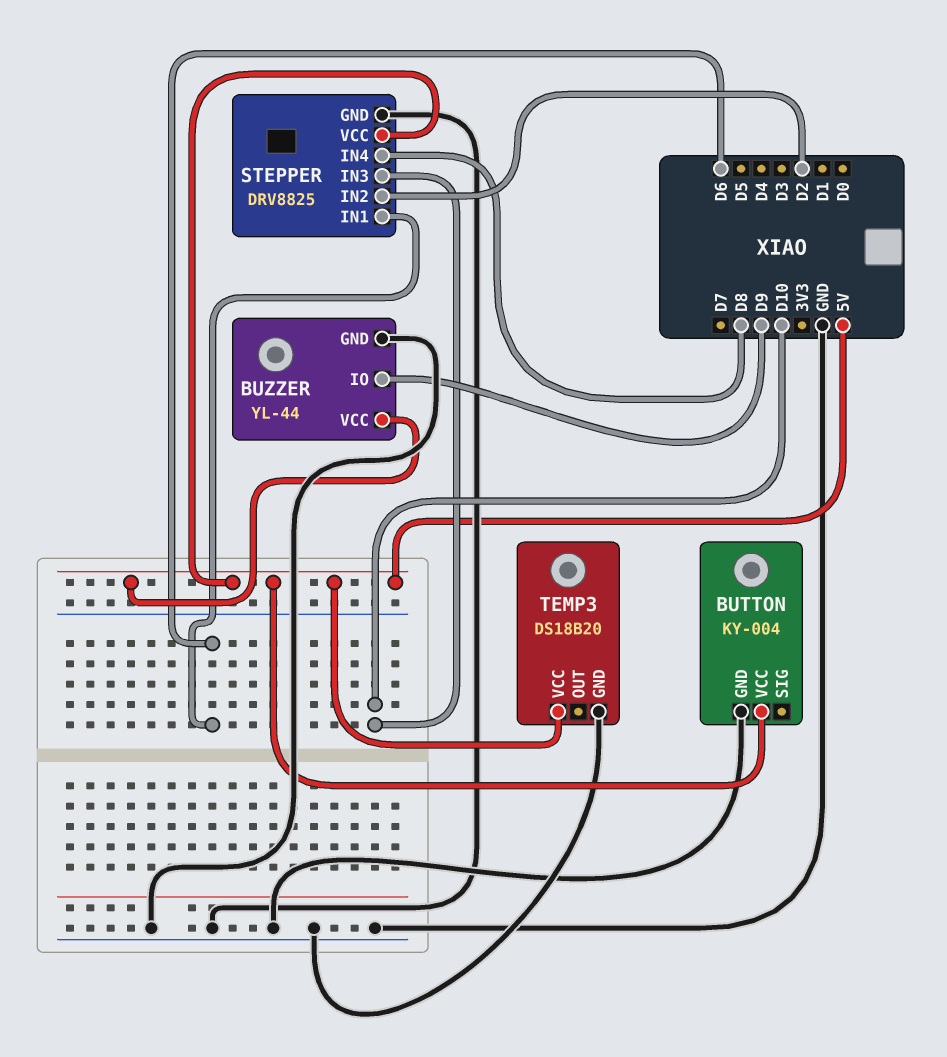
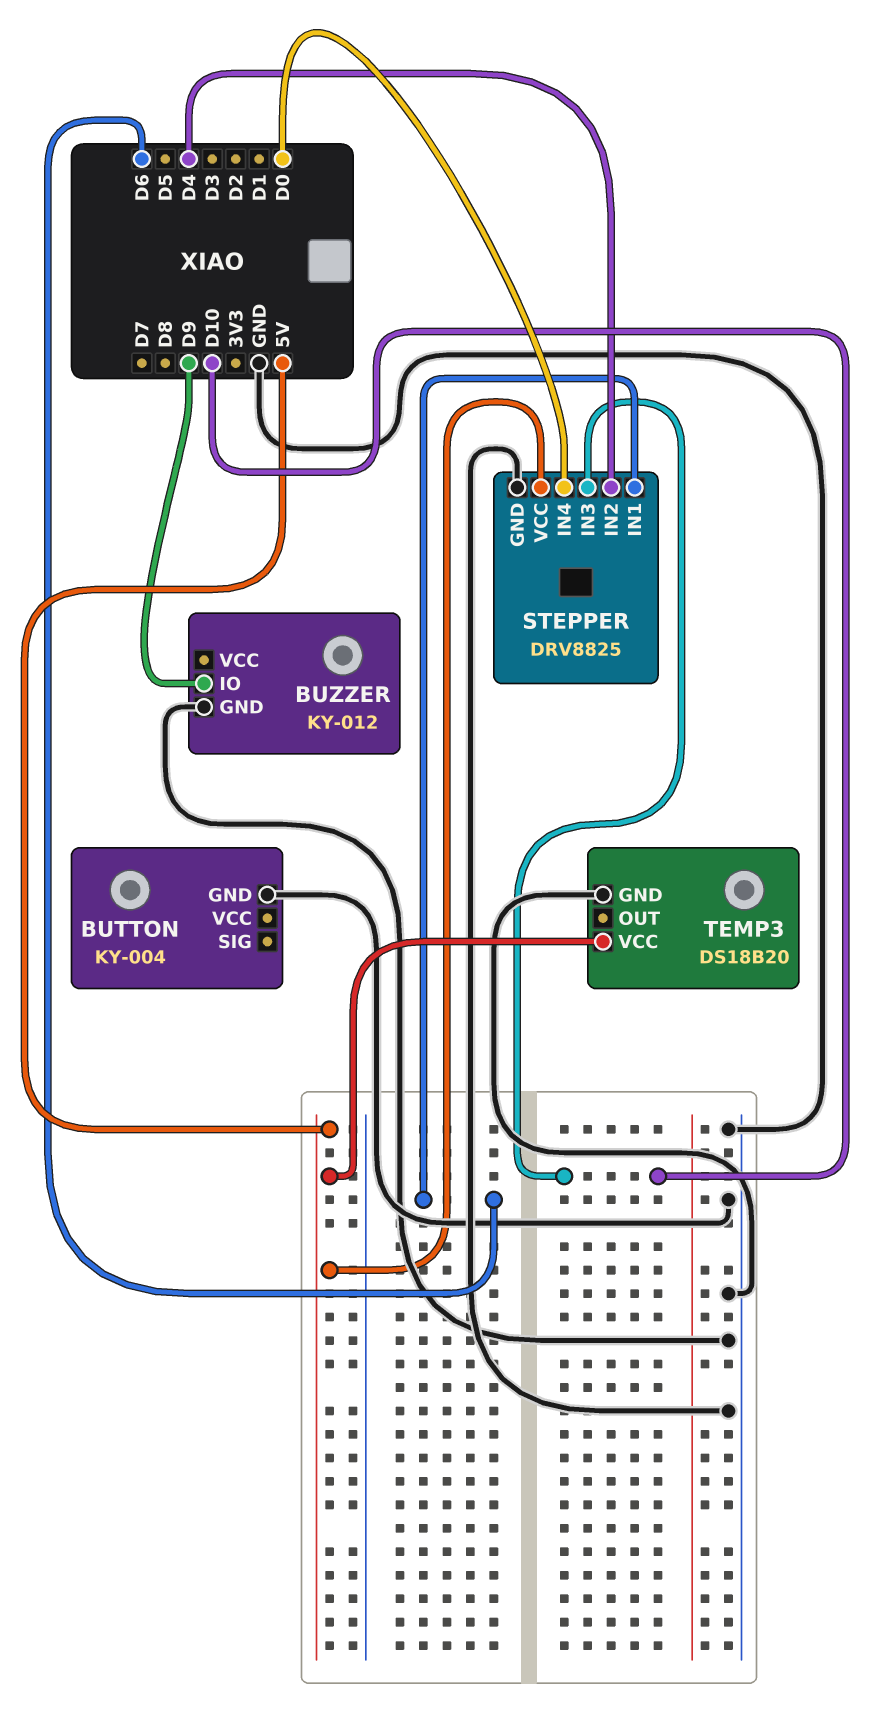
BUTTON pin VCC: 5V -> none
BUZZER: YL-44 -> KY-012
BUZZER pin VCC: 5V -> none
STEPPER pin IN2: D2 -> D4
STEPPER pin IN4: D8 -> D0

